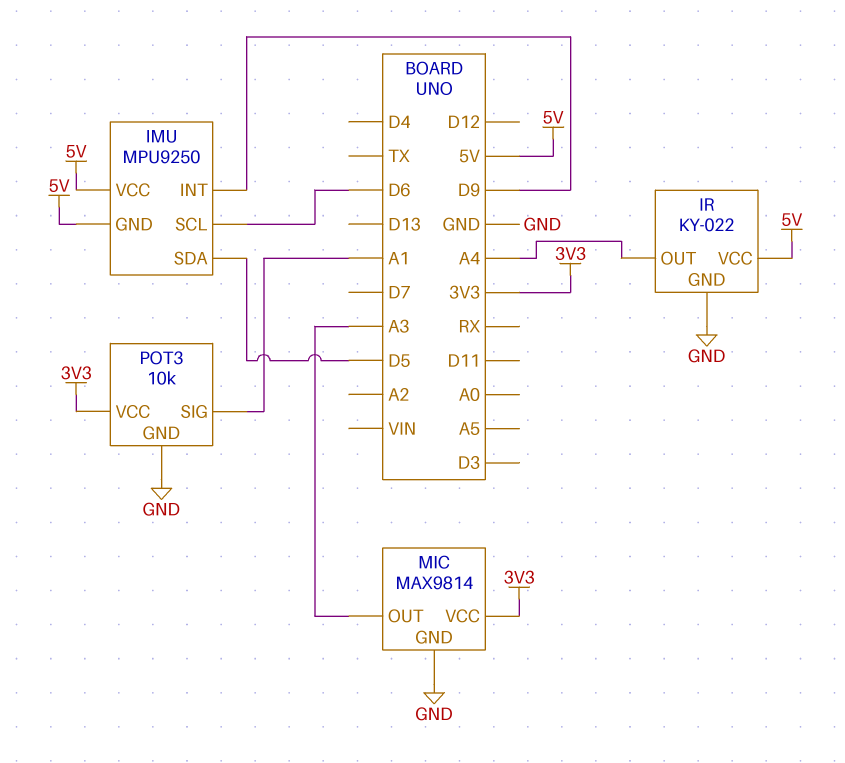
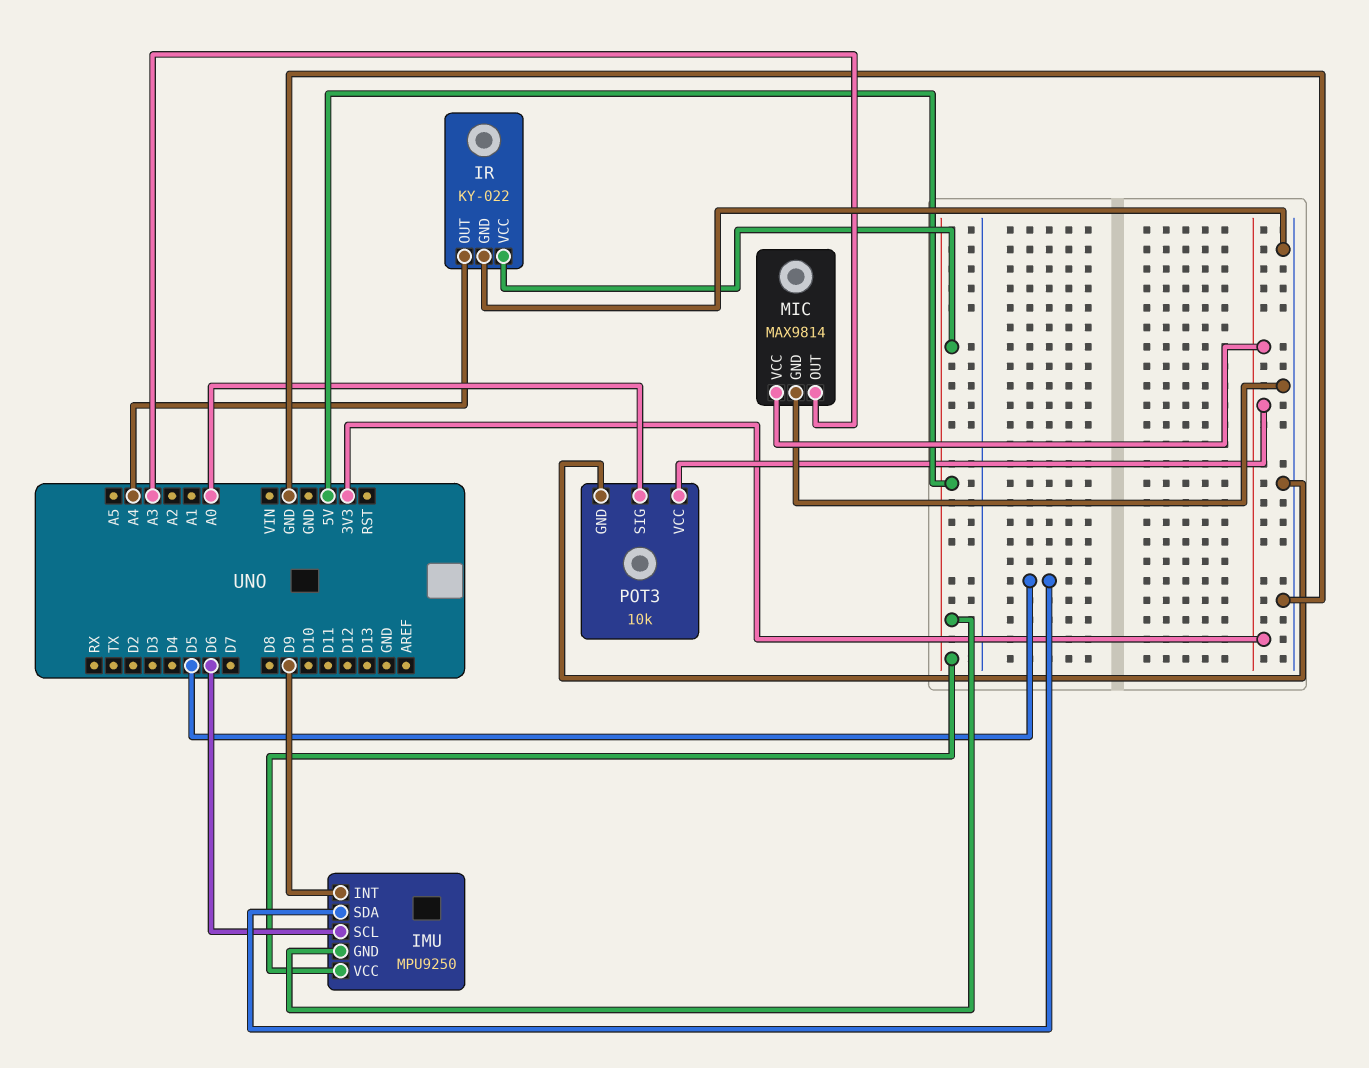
POT3 pin SIG: A1 -> A0

